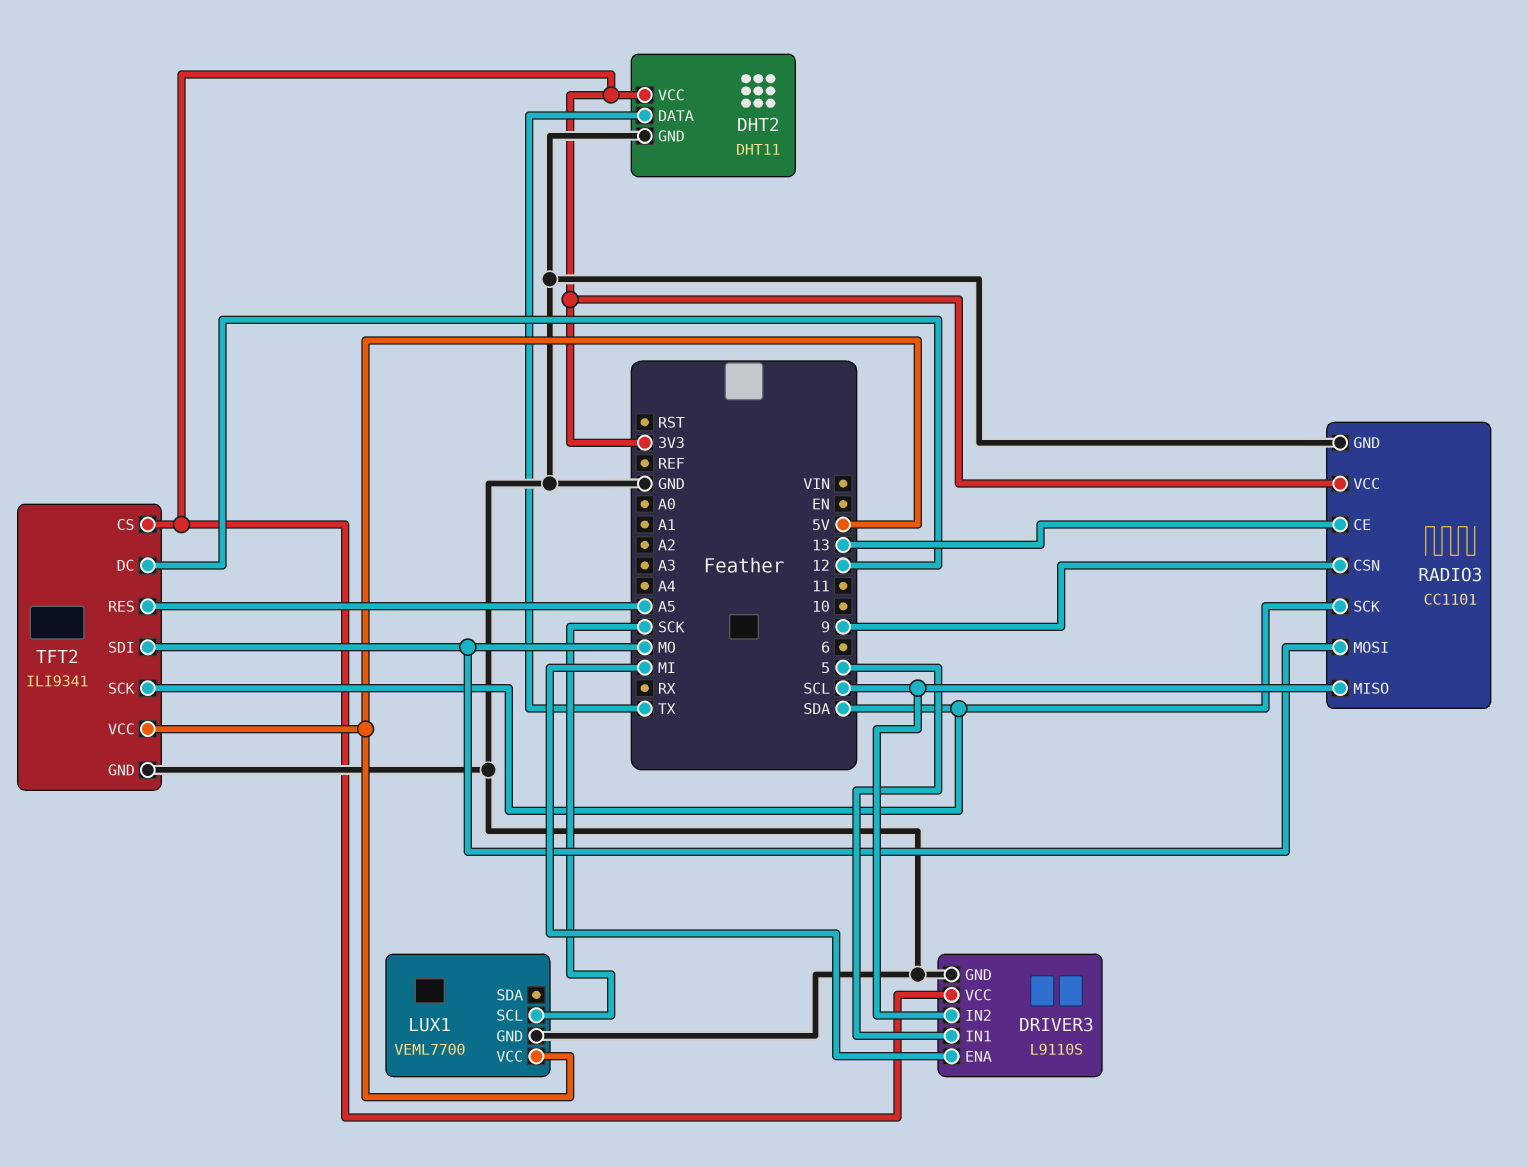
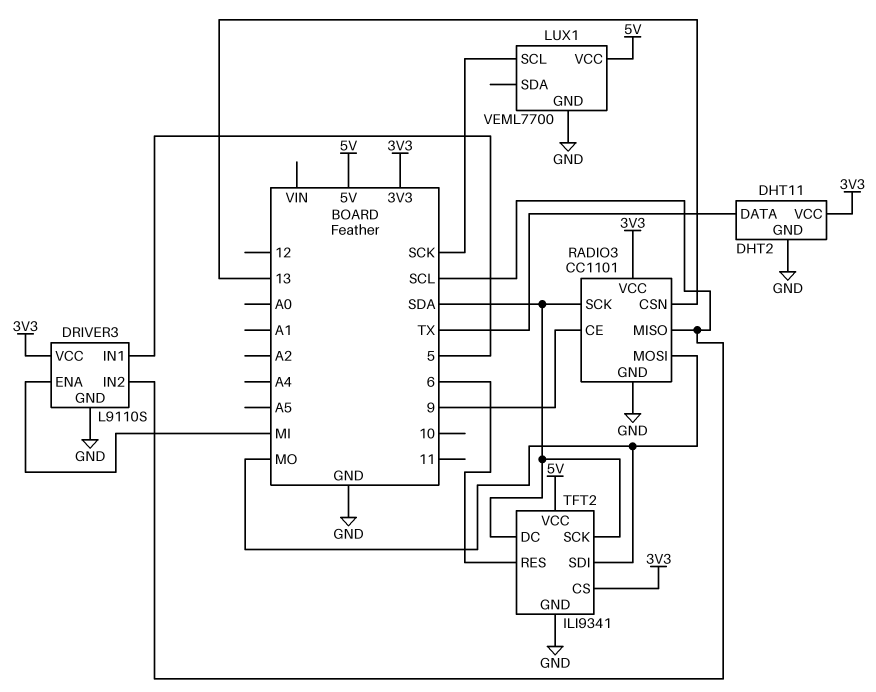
RADIO3 pin CE: 13 -> 9
RADIO3 pin CSN: 9 -> 13
TFT2 pin DC: 12 -> SDA
TFT2 pin RES: A5 -> 6

